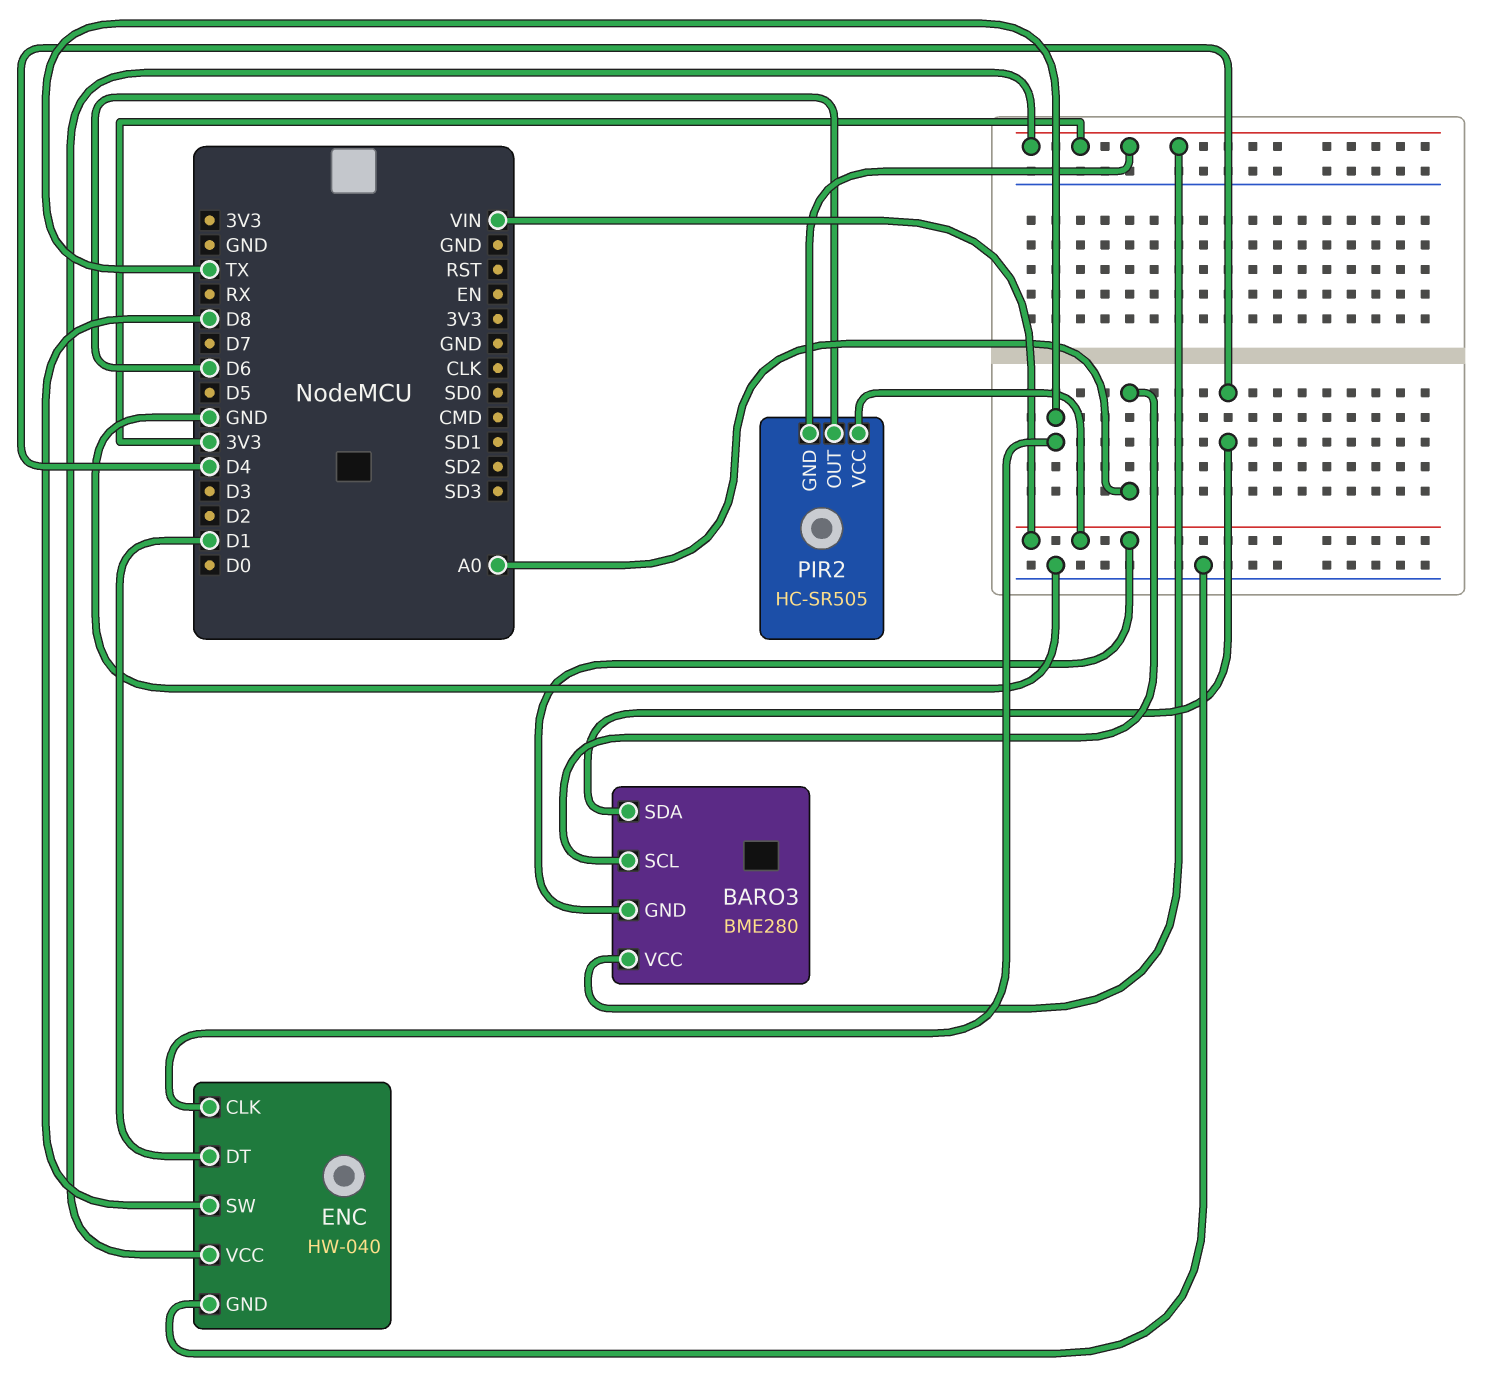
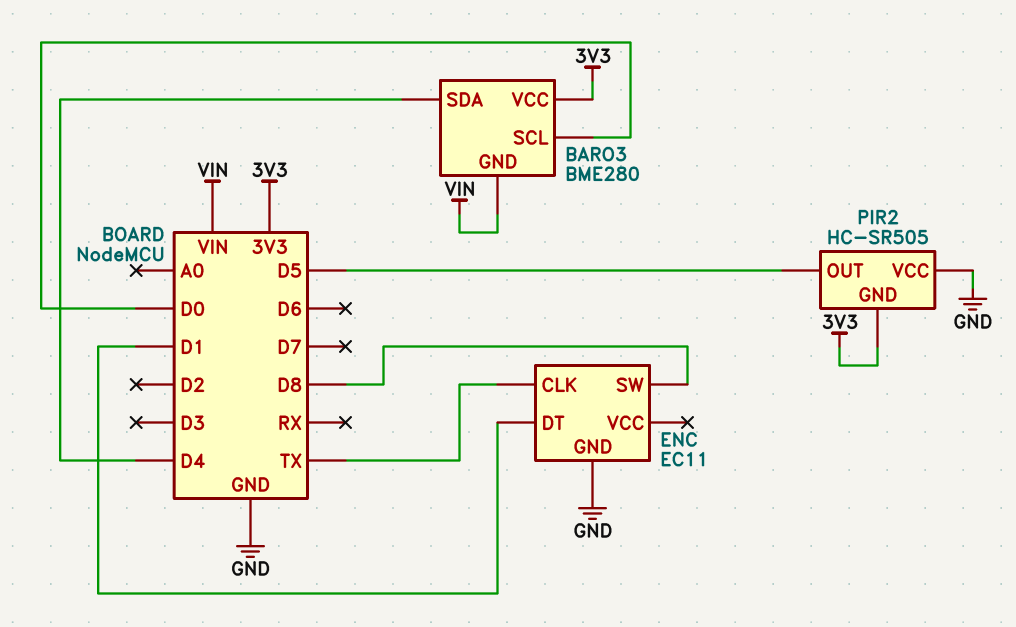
BARO3 pin SCL: A0 -> D0
ENC: HW-040 -> EC11
ENC pin VCC: 3V3 -> none
PIR2 pin OUT: D6 -> D5
PIR2 pin VCC: VIN -> GND

